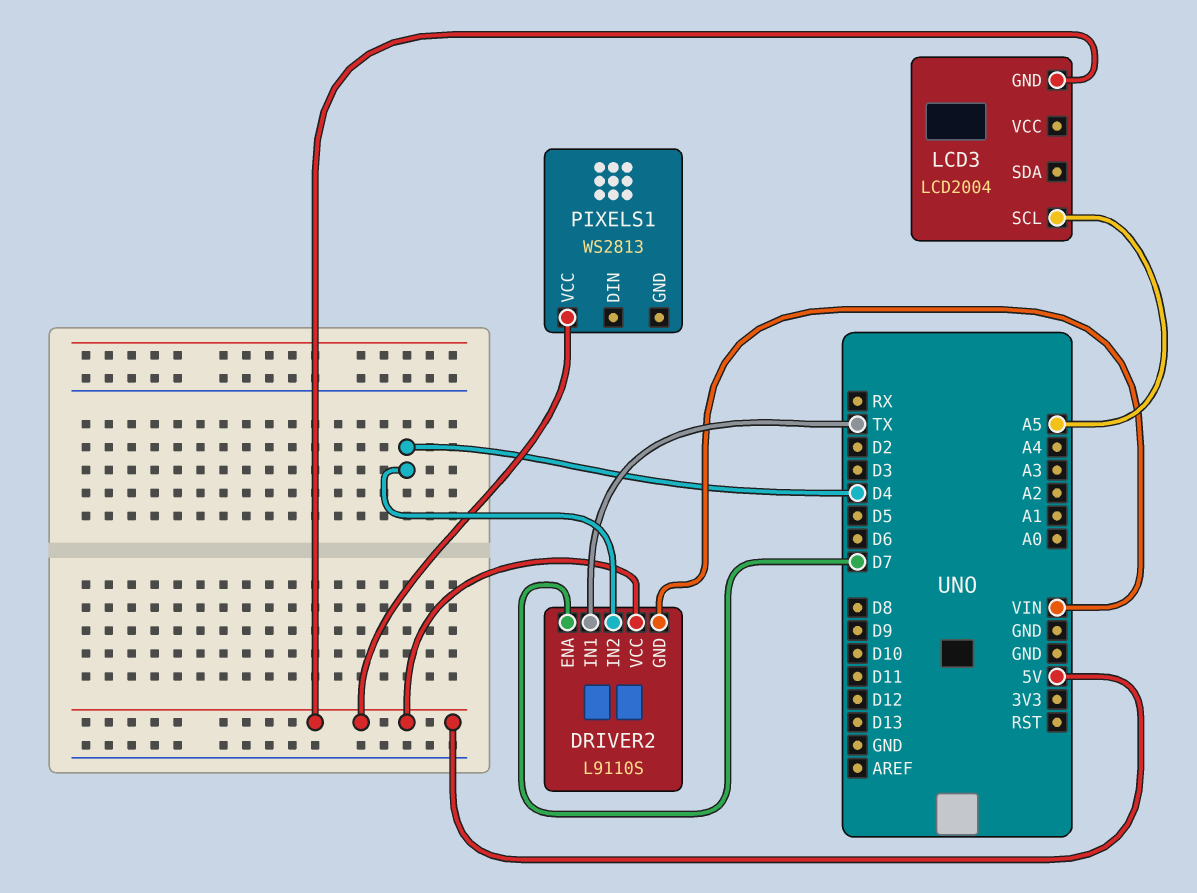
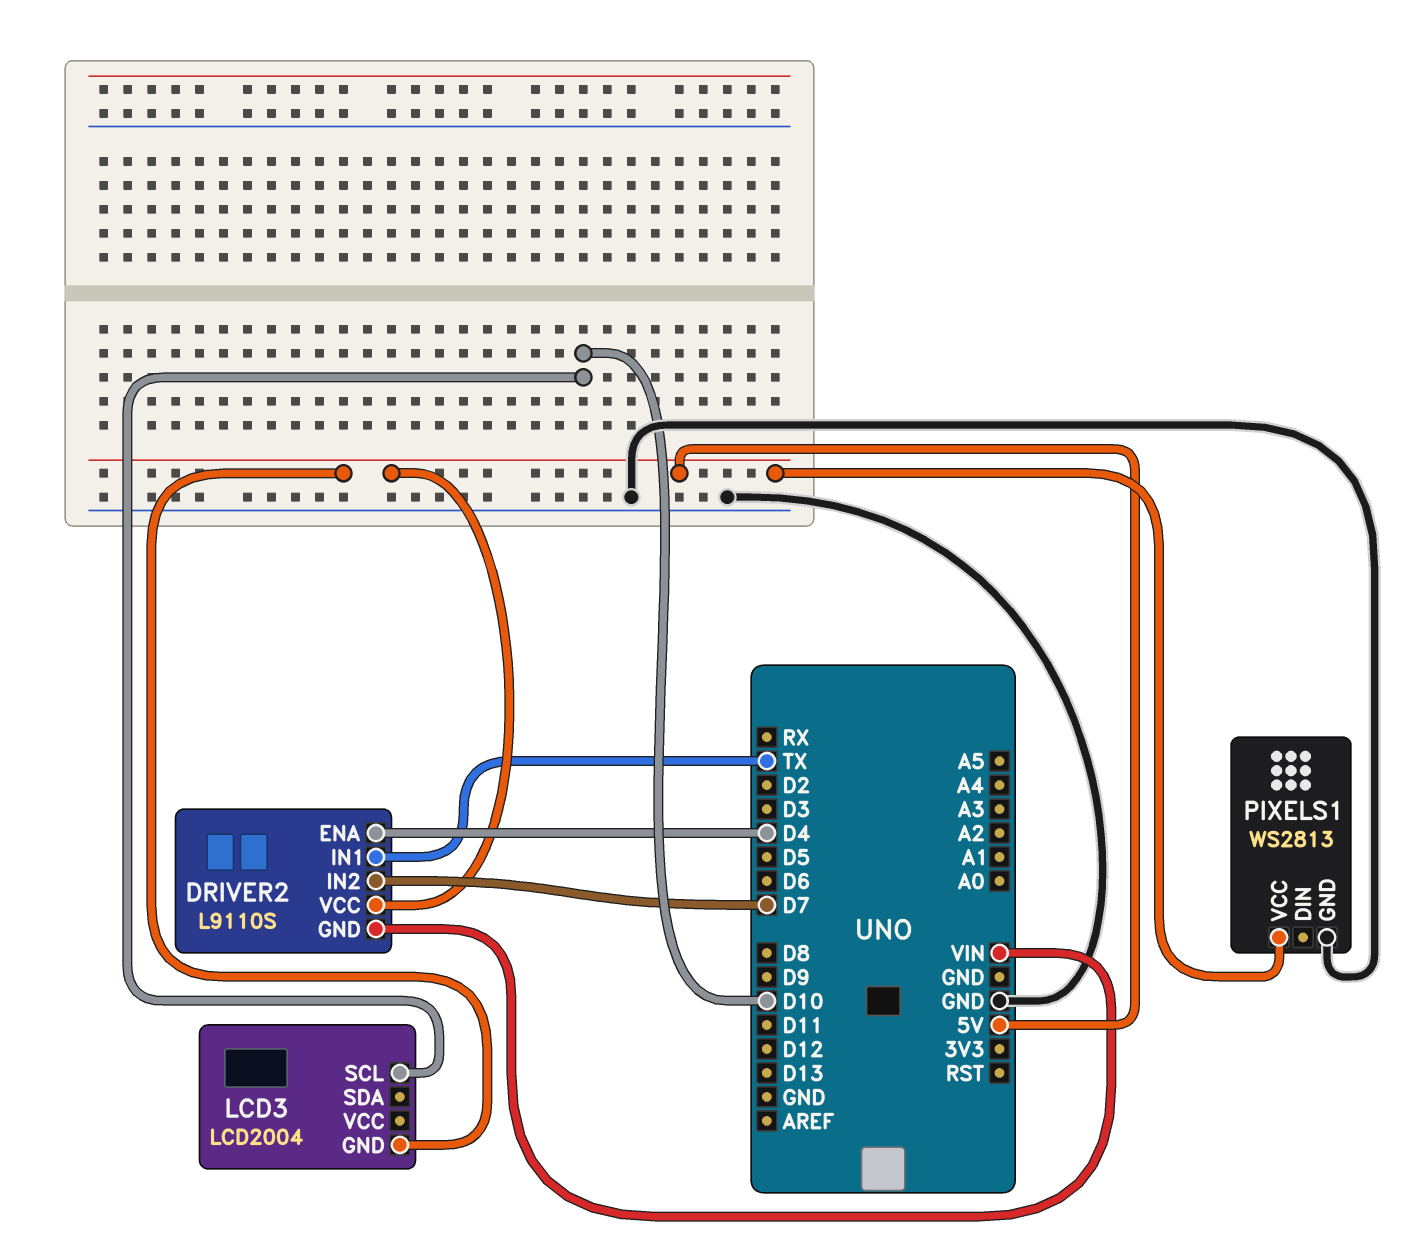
DRIVER2 pin ENA: D7 -> D4
DRIVER2 pin IN2: D4 -> D7
LCD3 pin SCL: A5 -> D10
PIXELS1 pin GND: none -> GND

